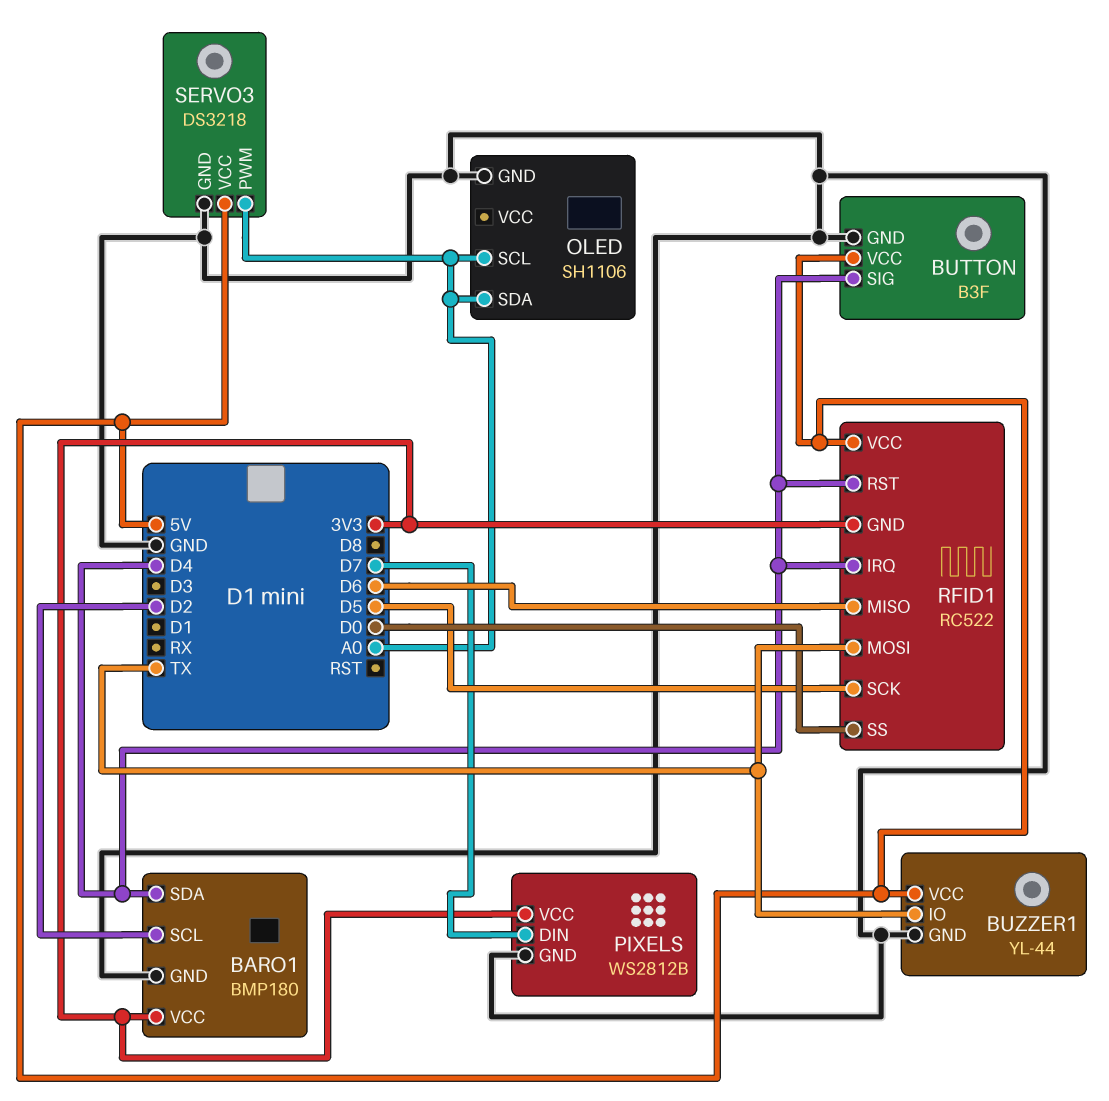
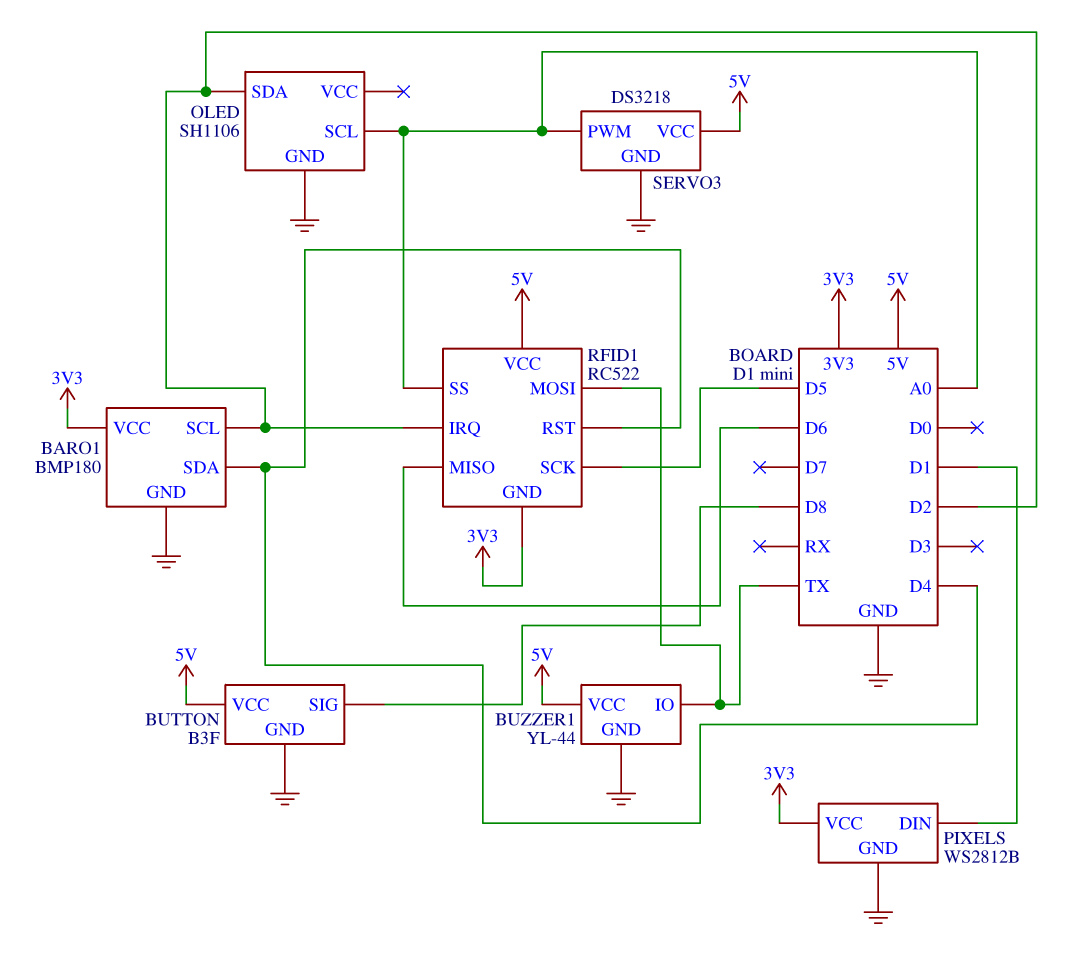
BUTTON pin SIG: D4 -> D8
OLED pin SDA: A0 -> D2
PIXELS pin DIN: D7 -> D1
RFID1 pin IRQ: D4 -> D2
RFID1 pin SS: D0 -> A0

